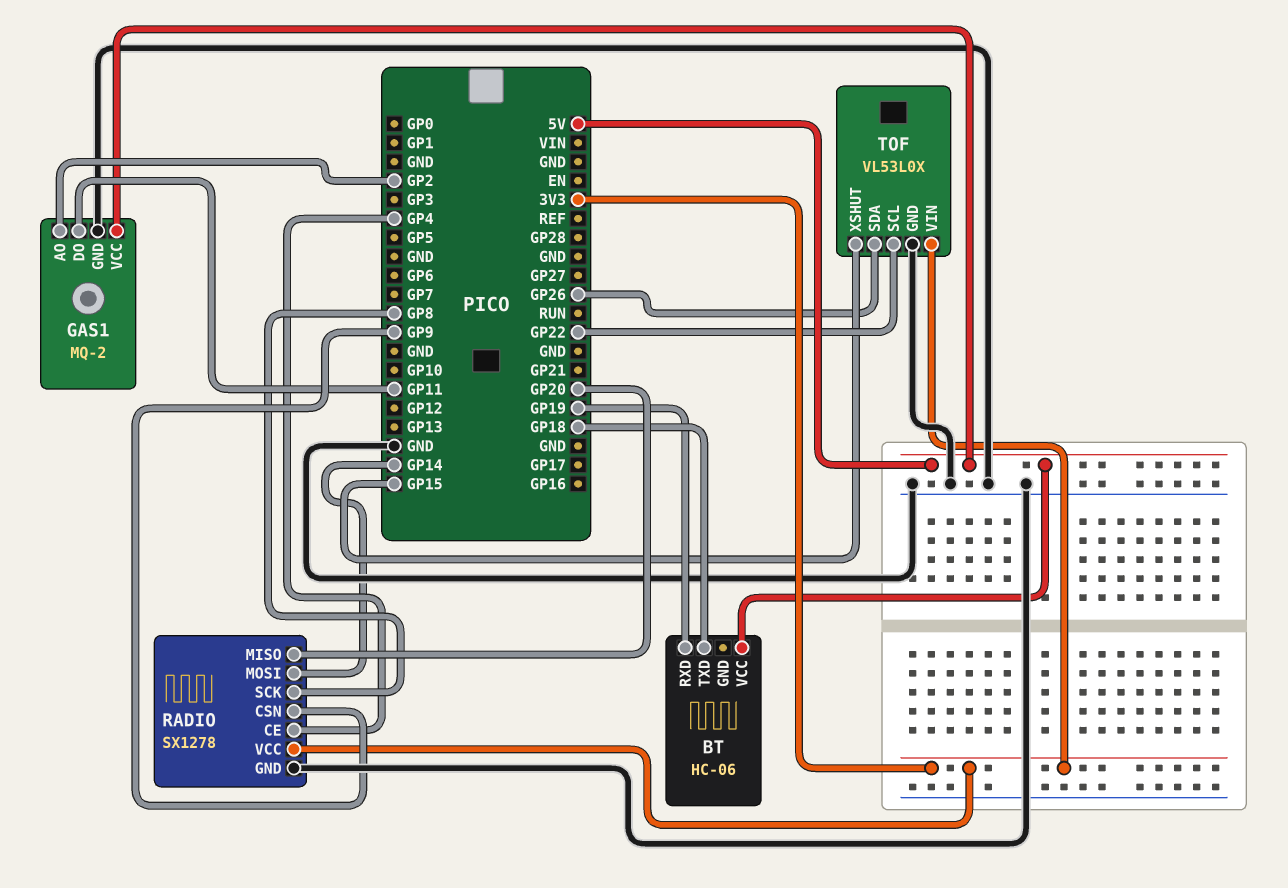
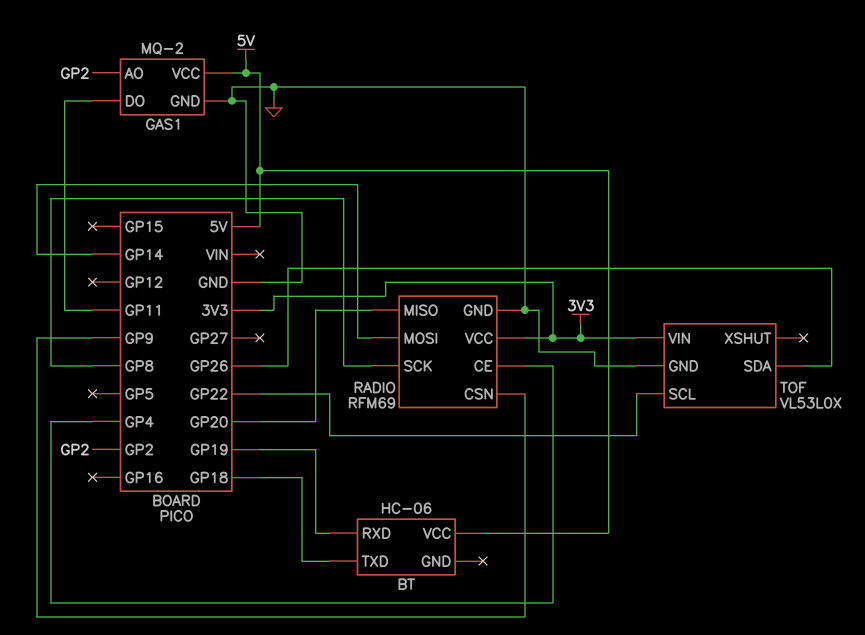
RADIO: SX1278 -> RFM69
TOF pin XSHUT: GP15 -> none

